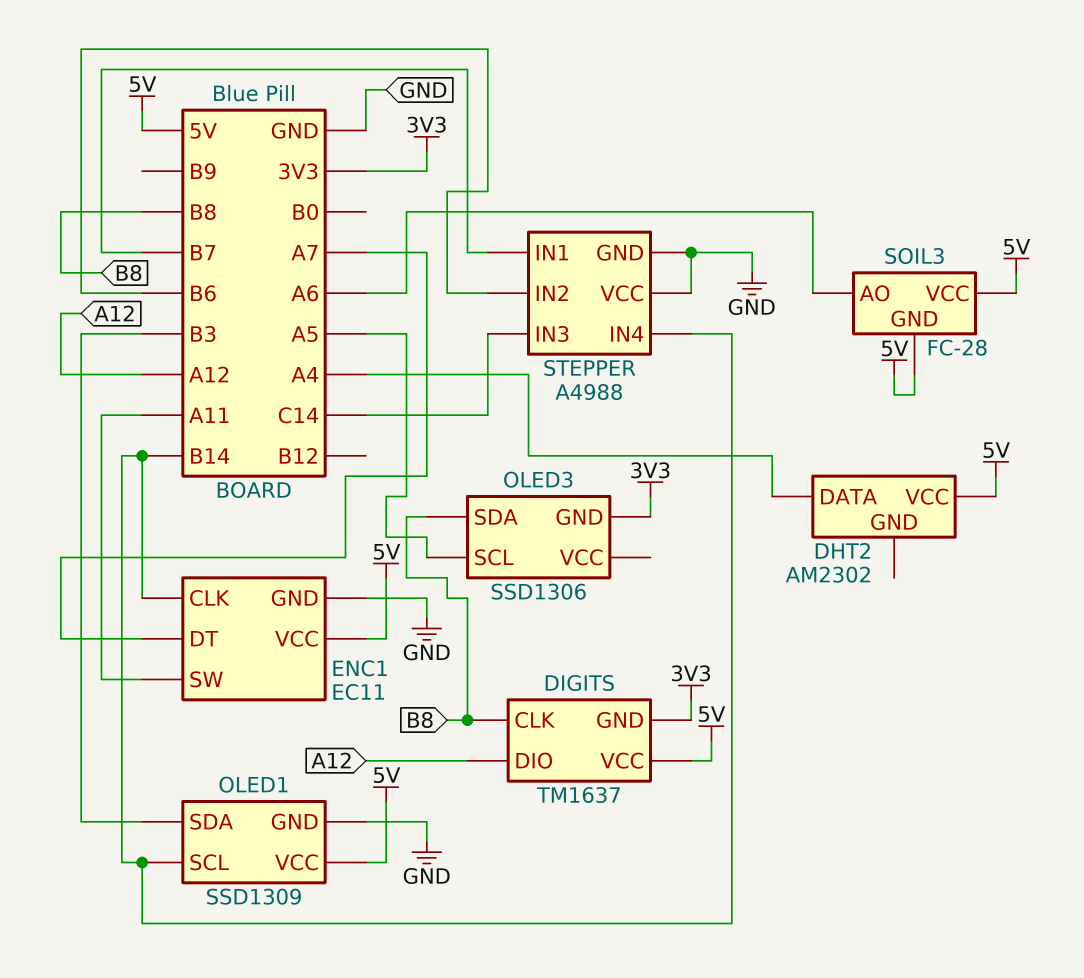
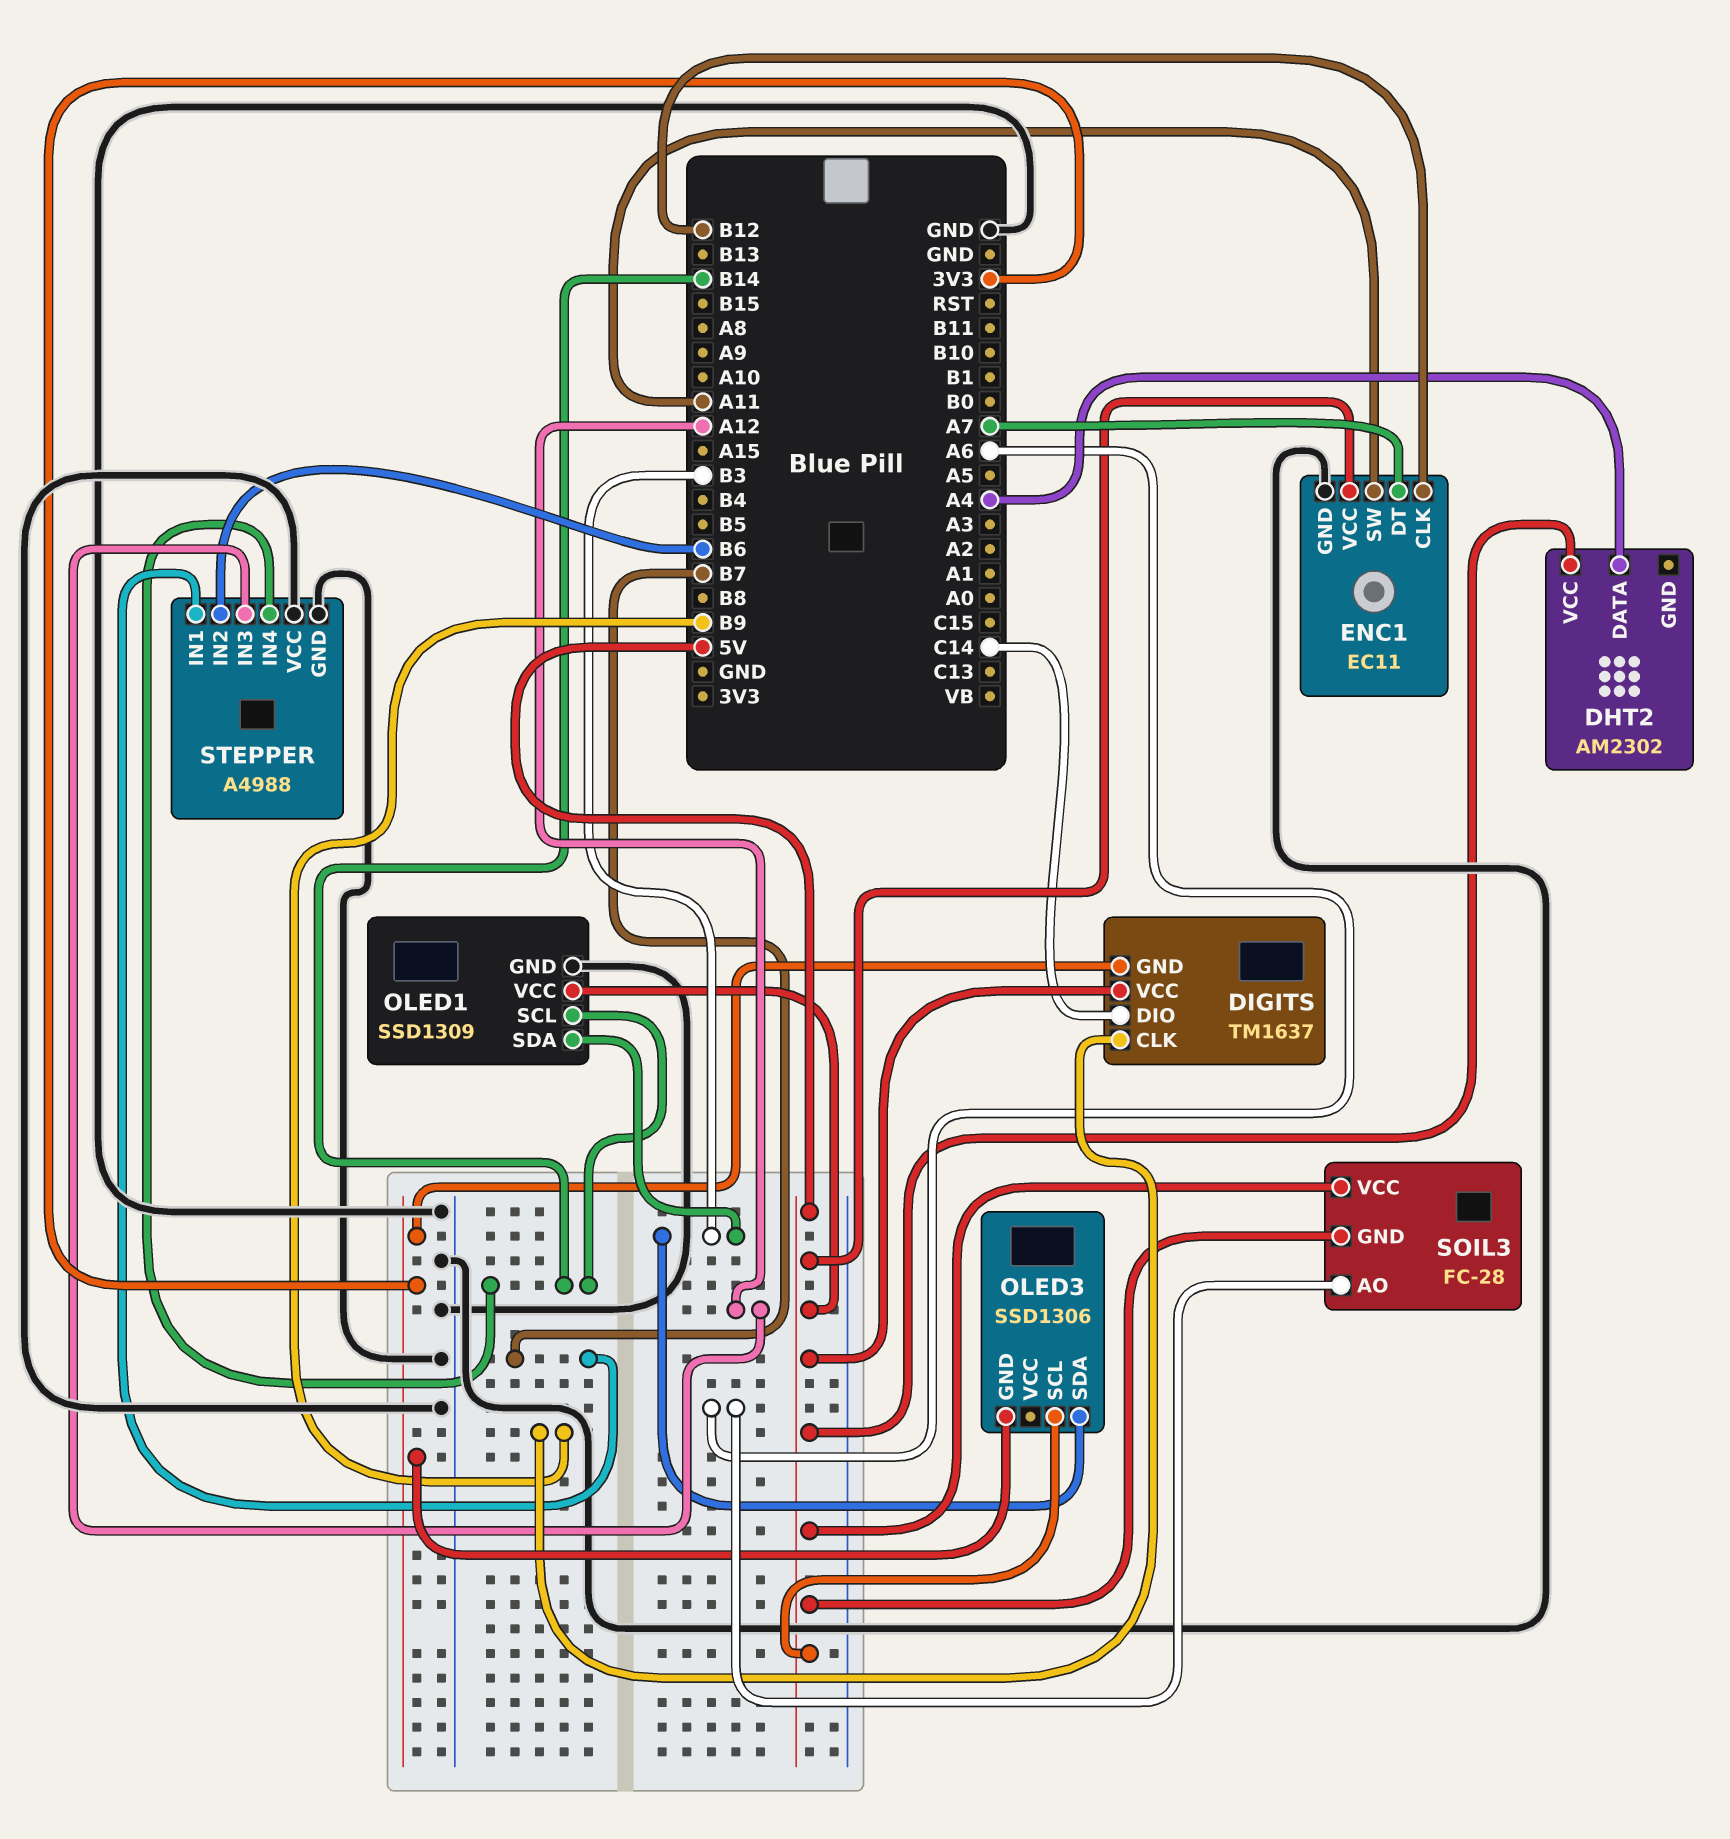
DIGITS pin CLK: B8 -> B9
DIGITS pin DIO: A12 -> C14
ENC1 pin CLK: B14 -> B12
OLED3 pin SCL: A5 -> 5V
OLED3 pin SDA: B8 -> B3
STEPPER pin IN3: C14 -> A12

